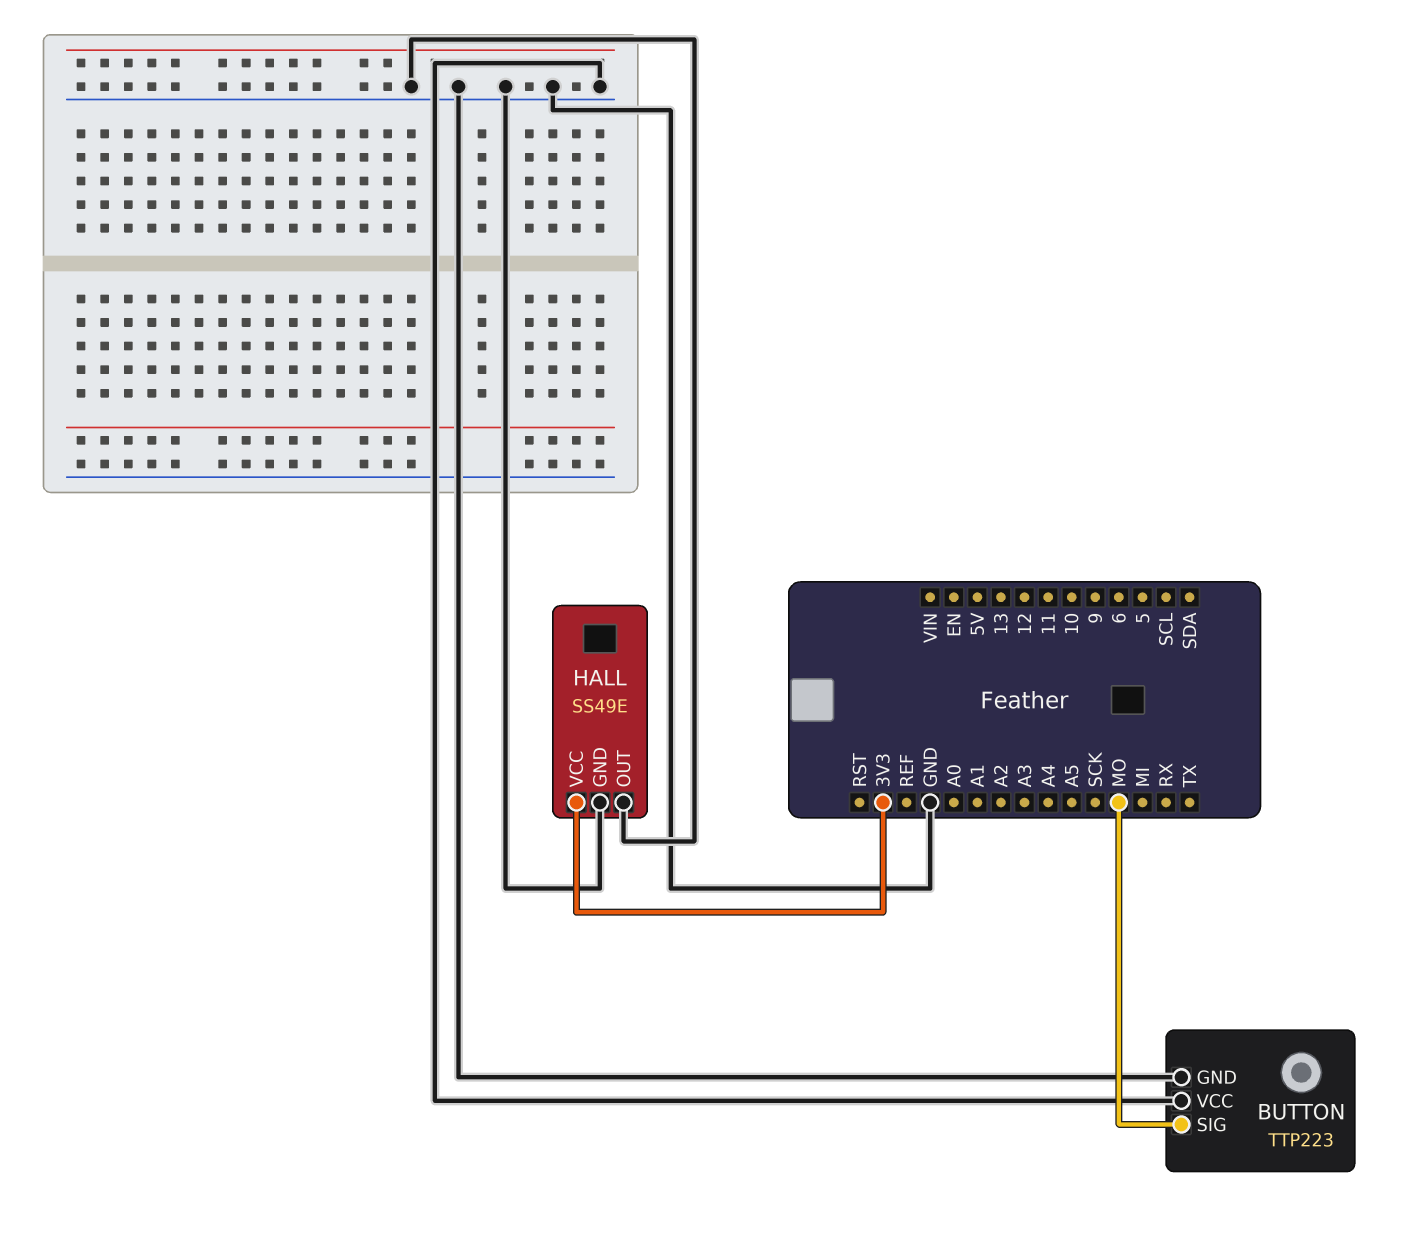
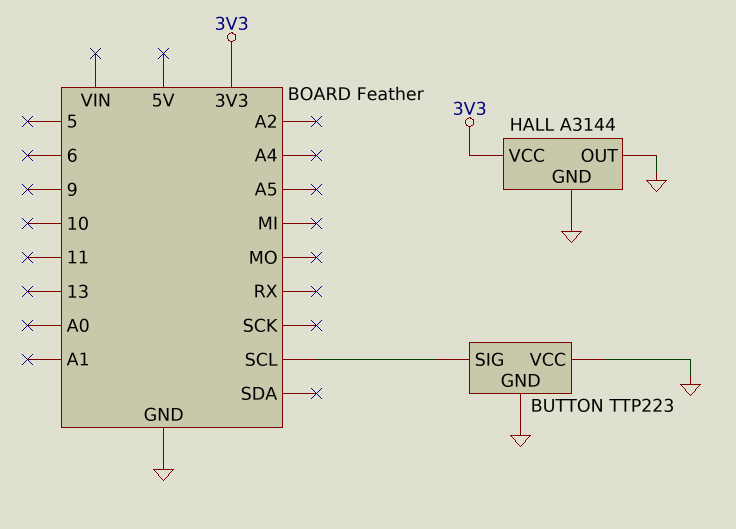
BUTTON pin SIG: MO -> SCL
HALL: SS49E -> A3144

